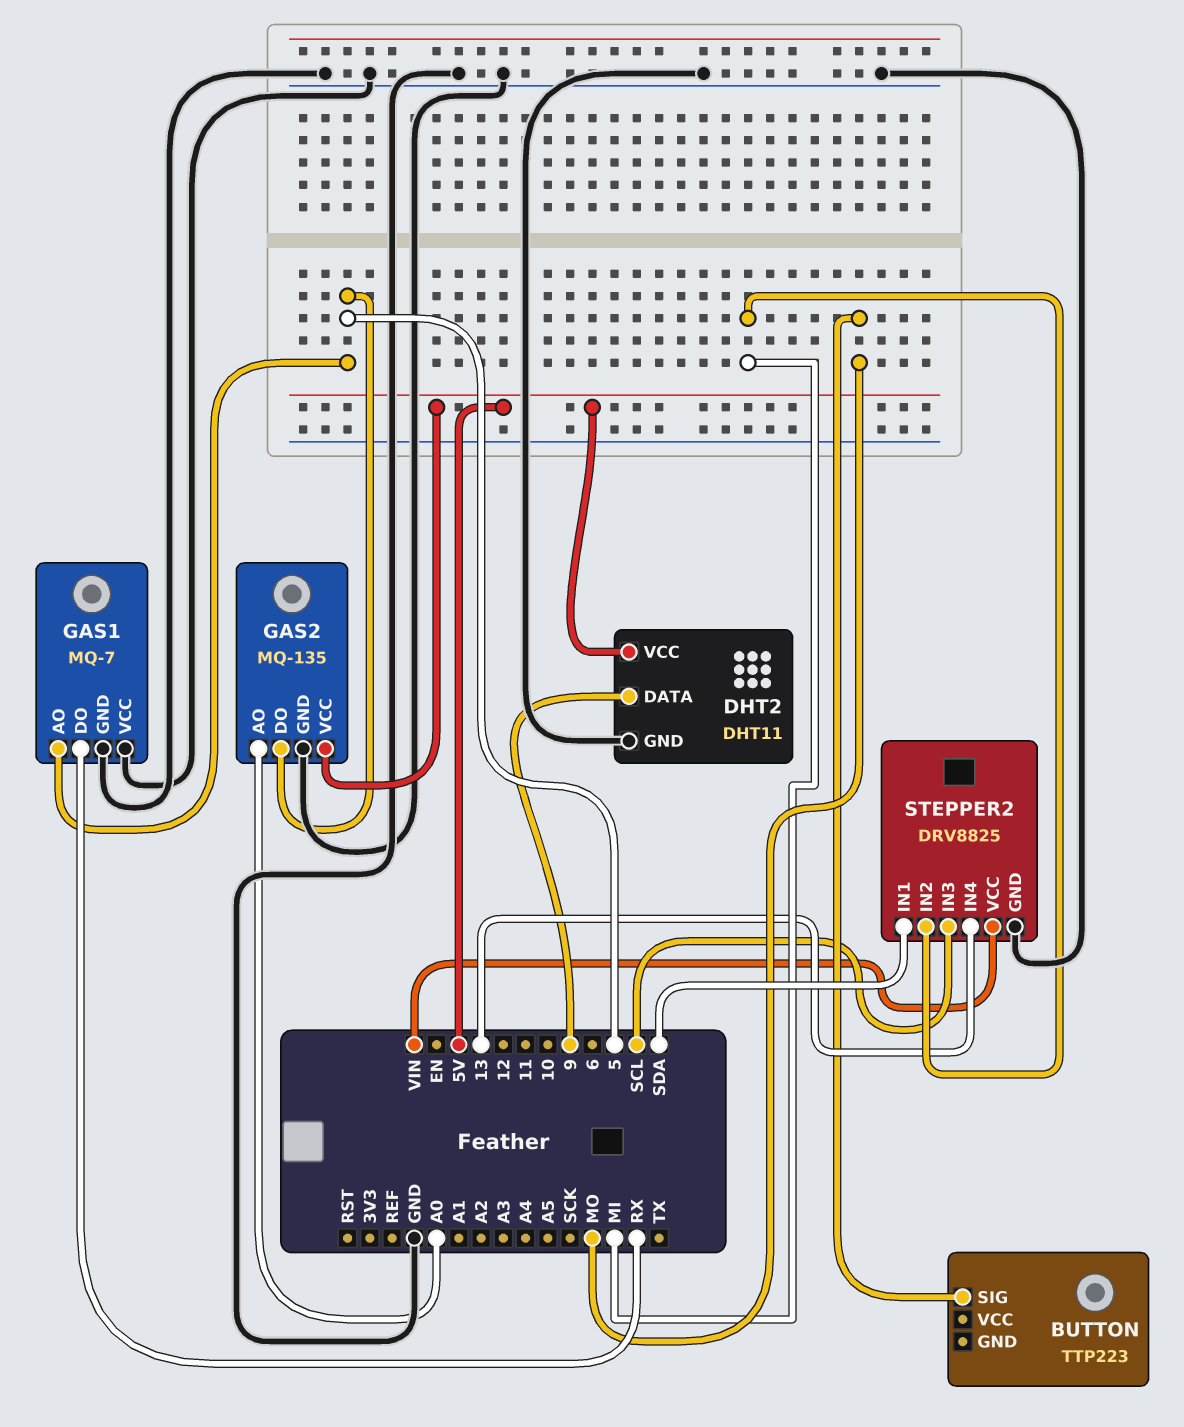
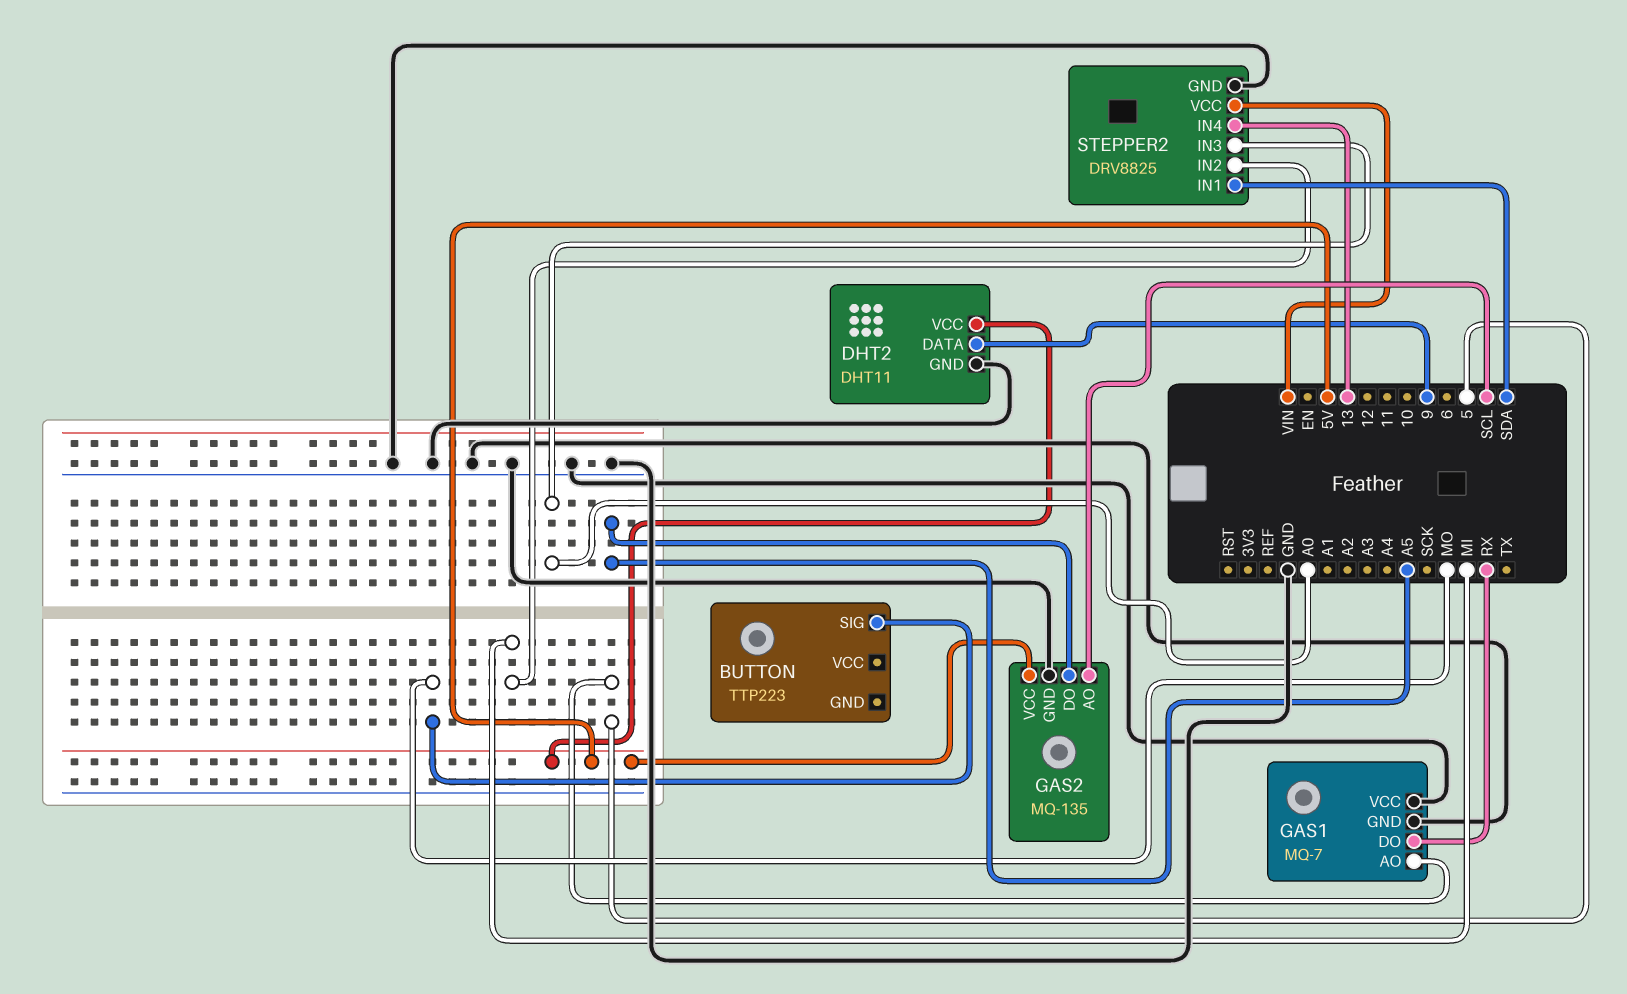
GAS2 pin AO: A0 -> SCL
GAS2 pin DO: 5 -> A5
STEPPER2 pin IN3: SCL -> A0

